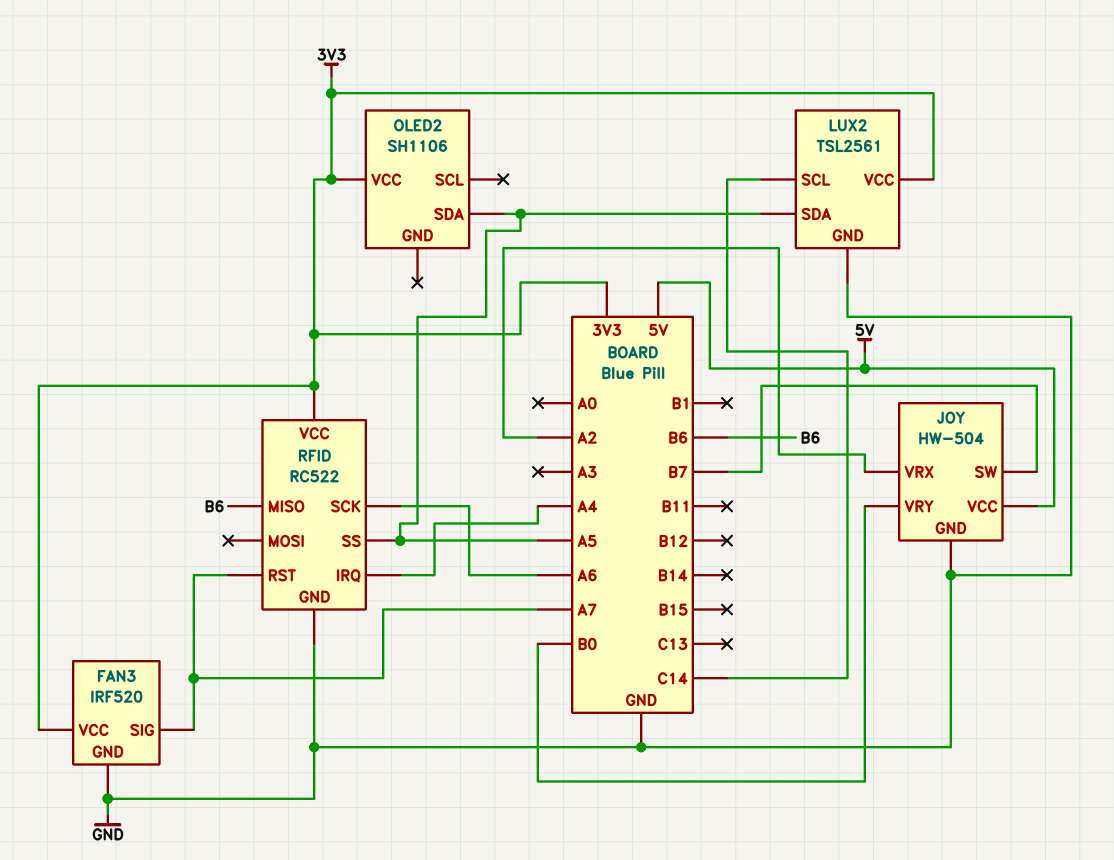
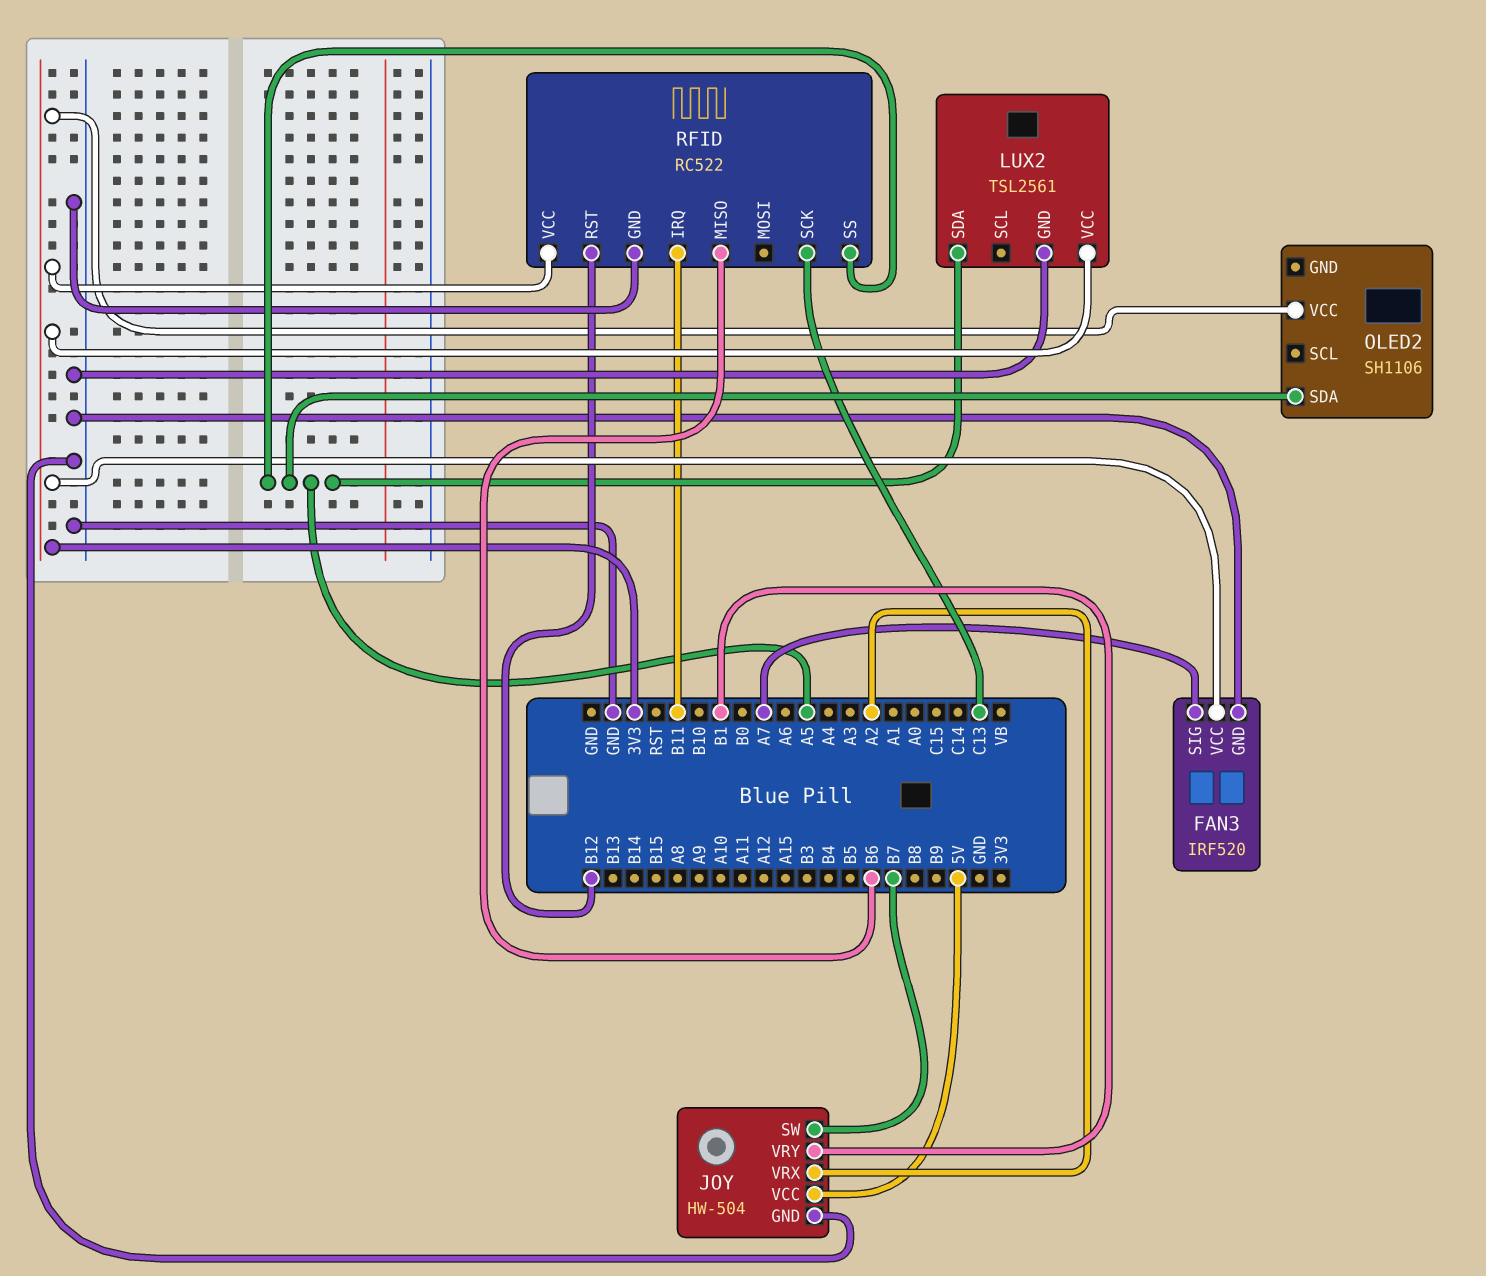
JOY pin VRY: B0 -> B1
LUX2 pin SCL: C14 -> none
RFID pin IRQ: A4 -> B11
RFID pin RST: A7 -> B12
RFID pin SCK: A6 -> C13

